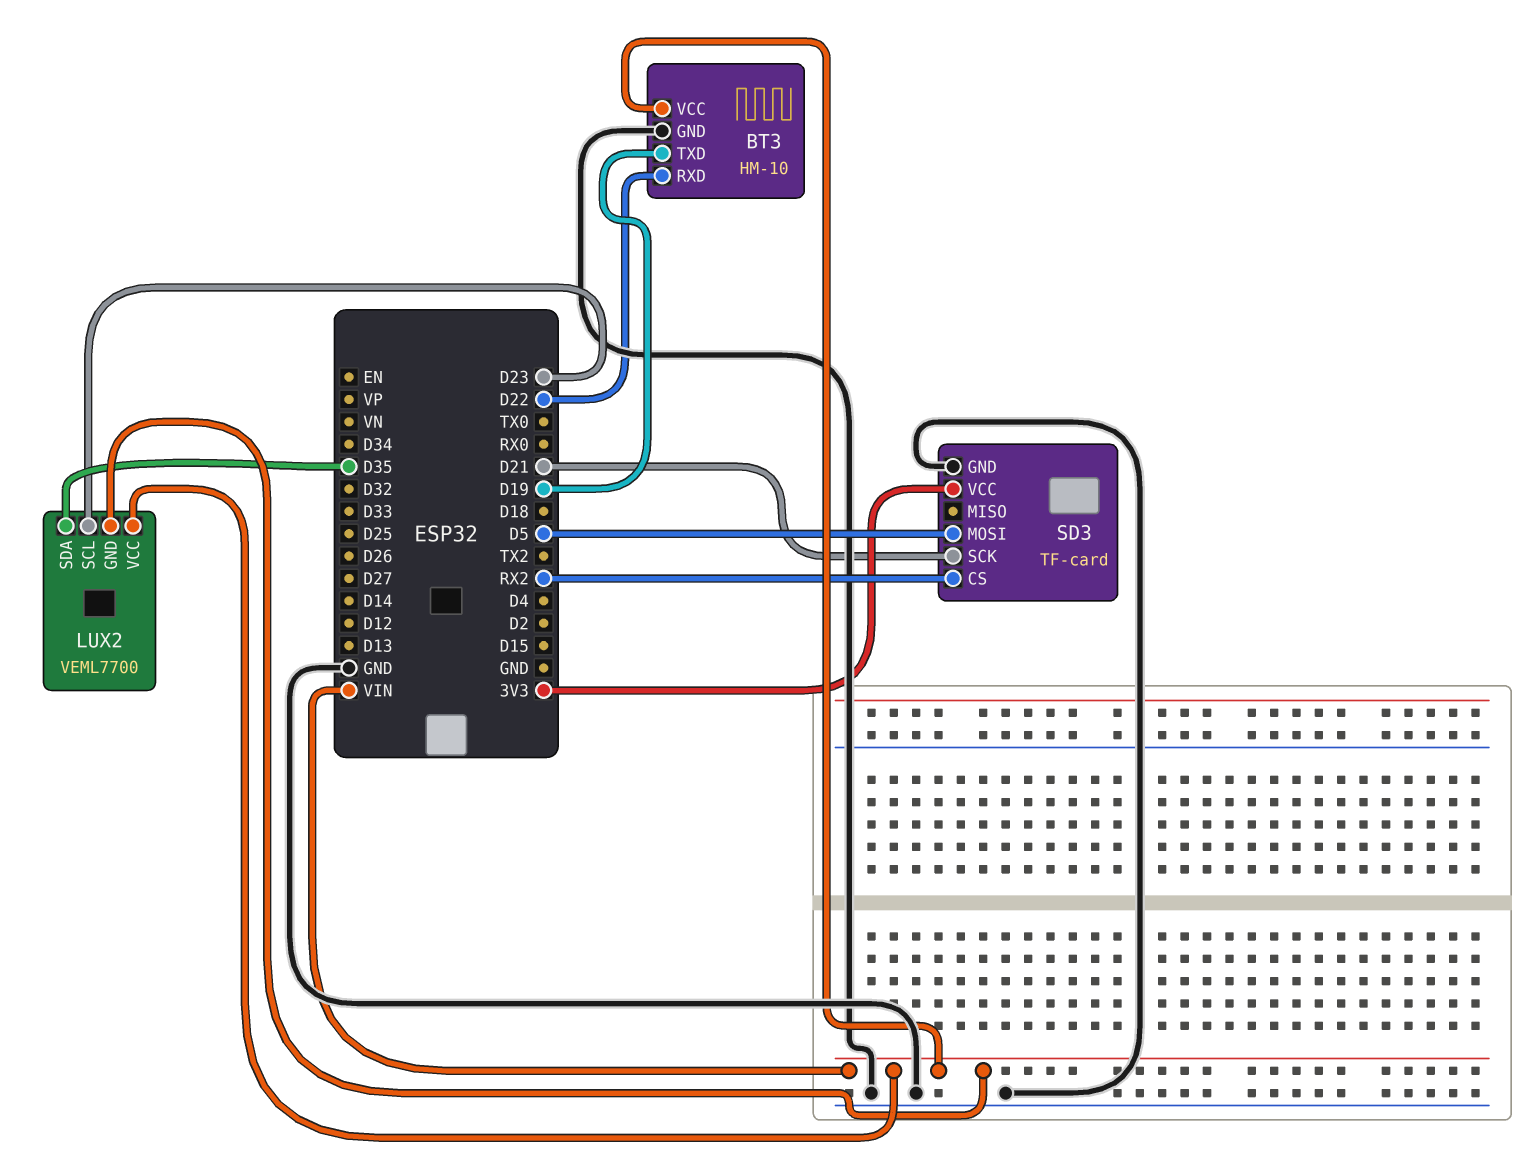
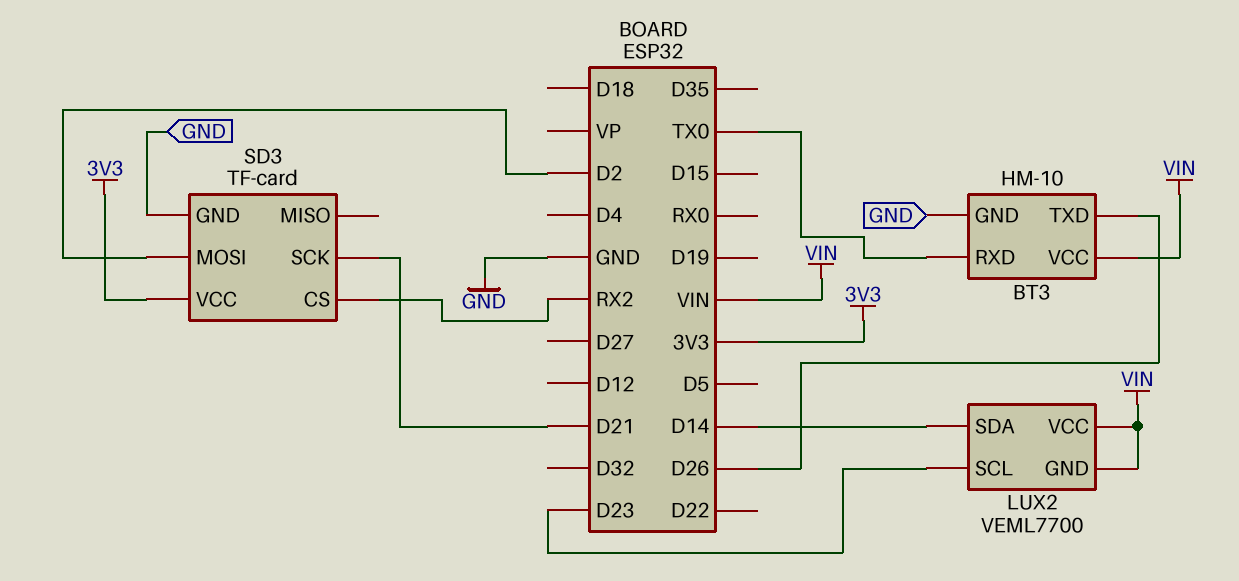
BT3 pin RXD: D22 -> TX0
BT3 pin TXD: D19 -> D26
LUX2 pin SDA: D35 -> D14
SD3 pin MOSI: D5 -> D2

